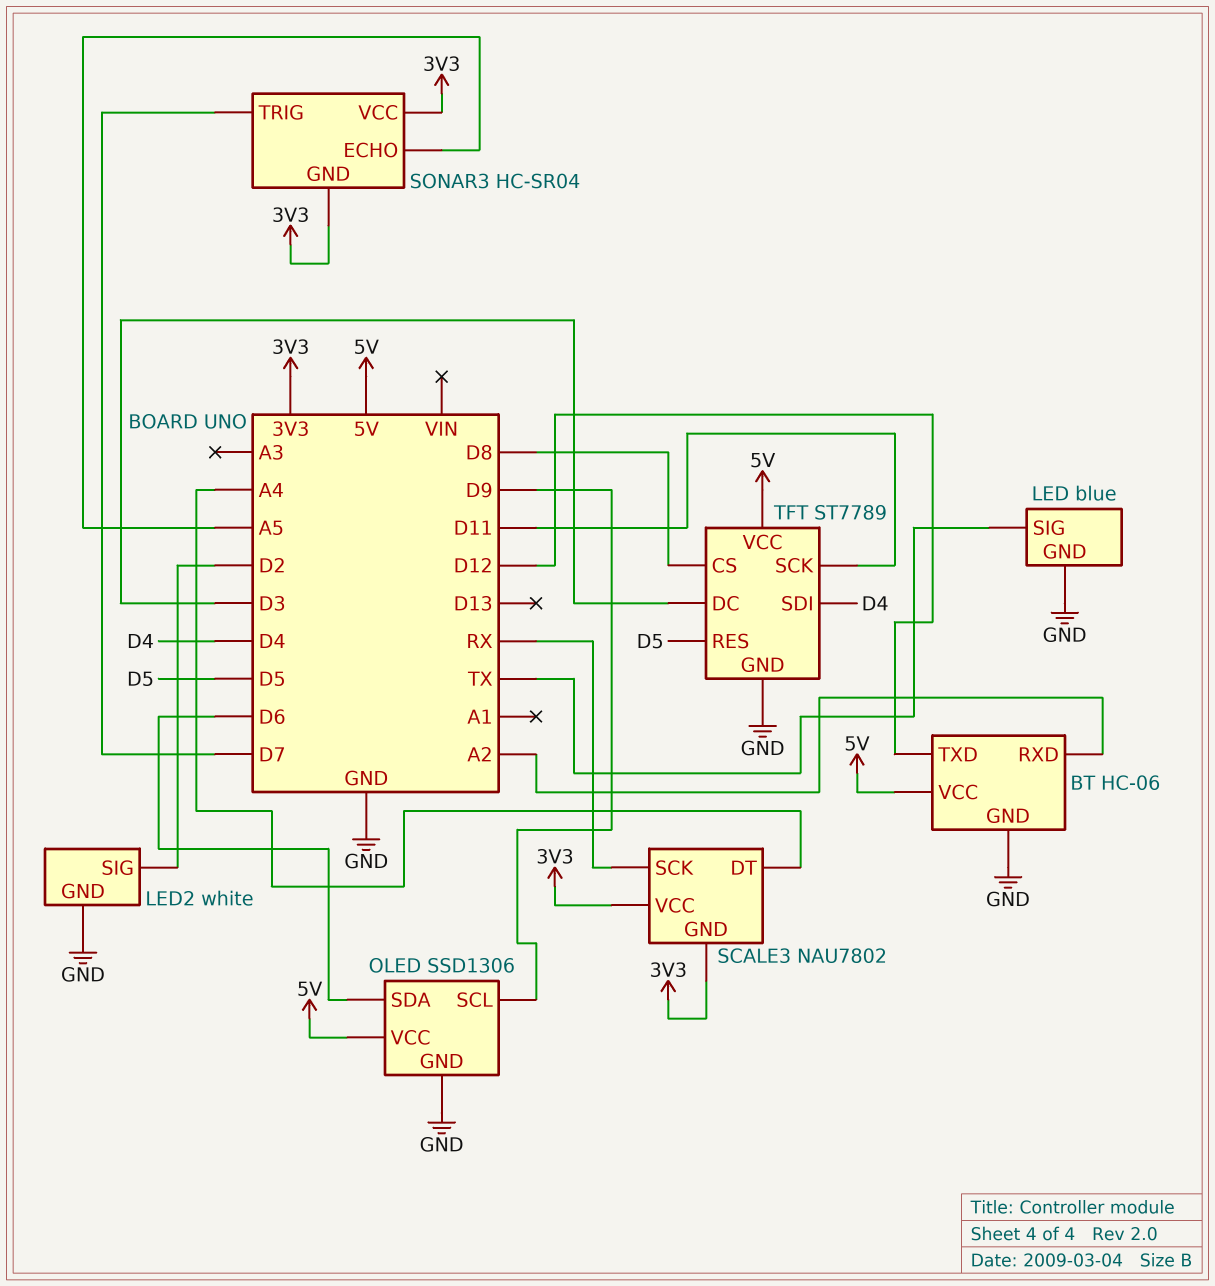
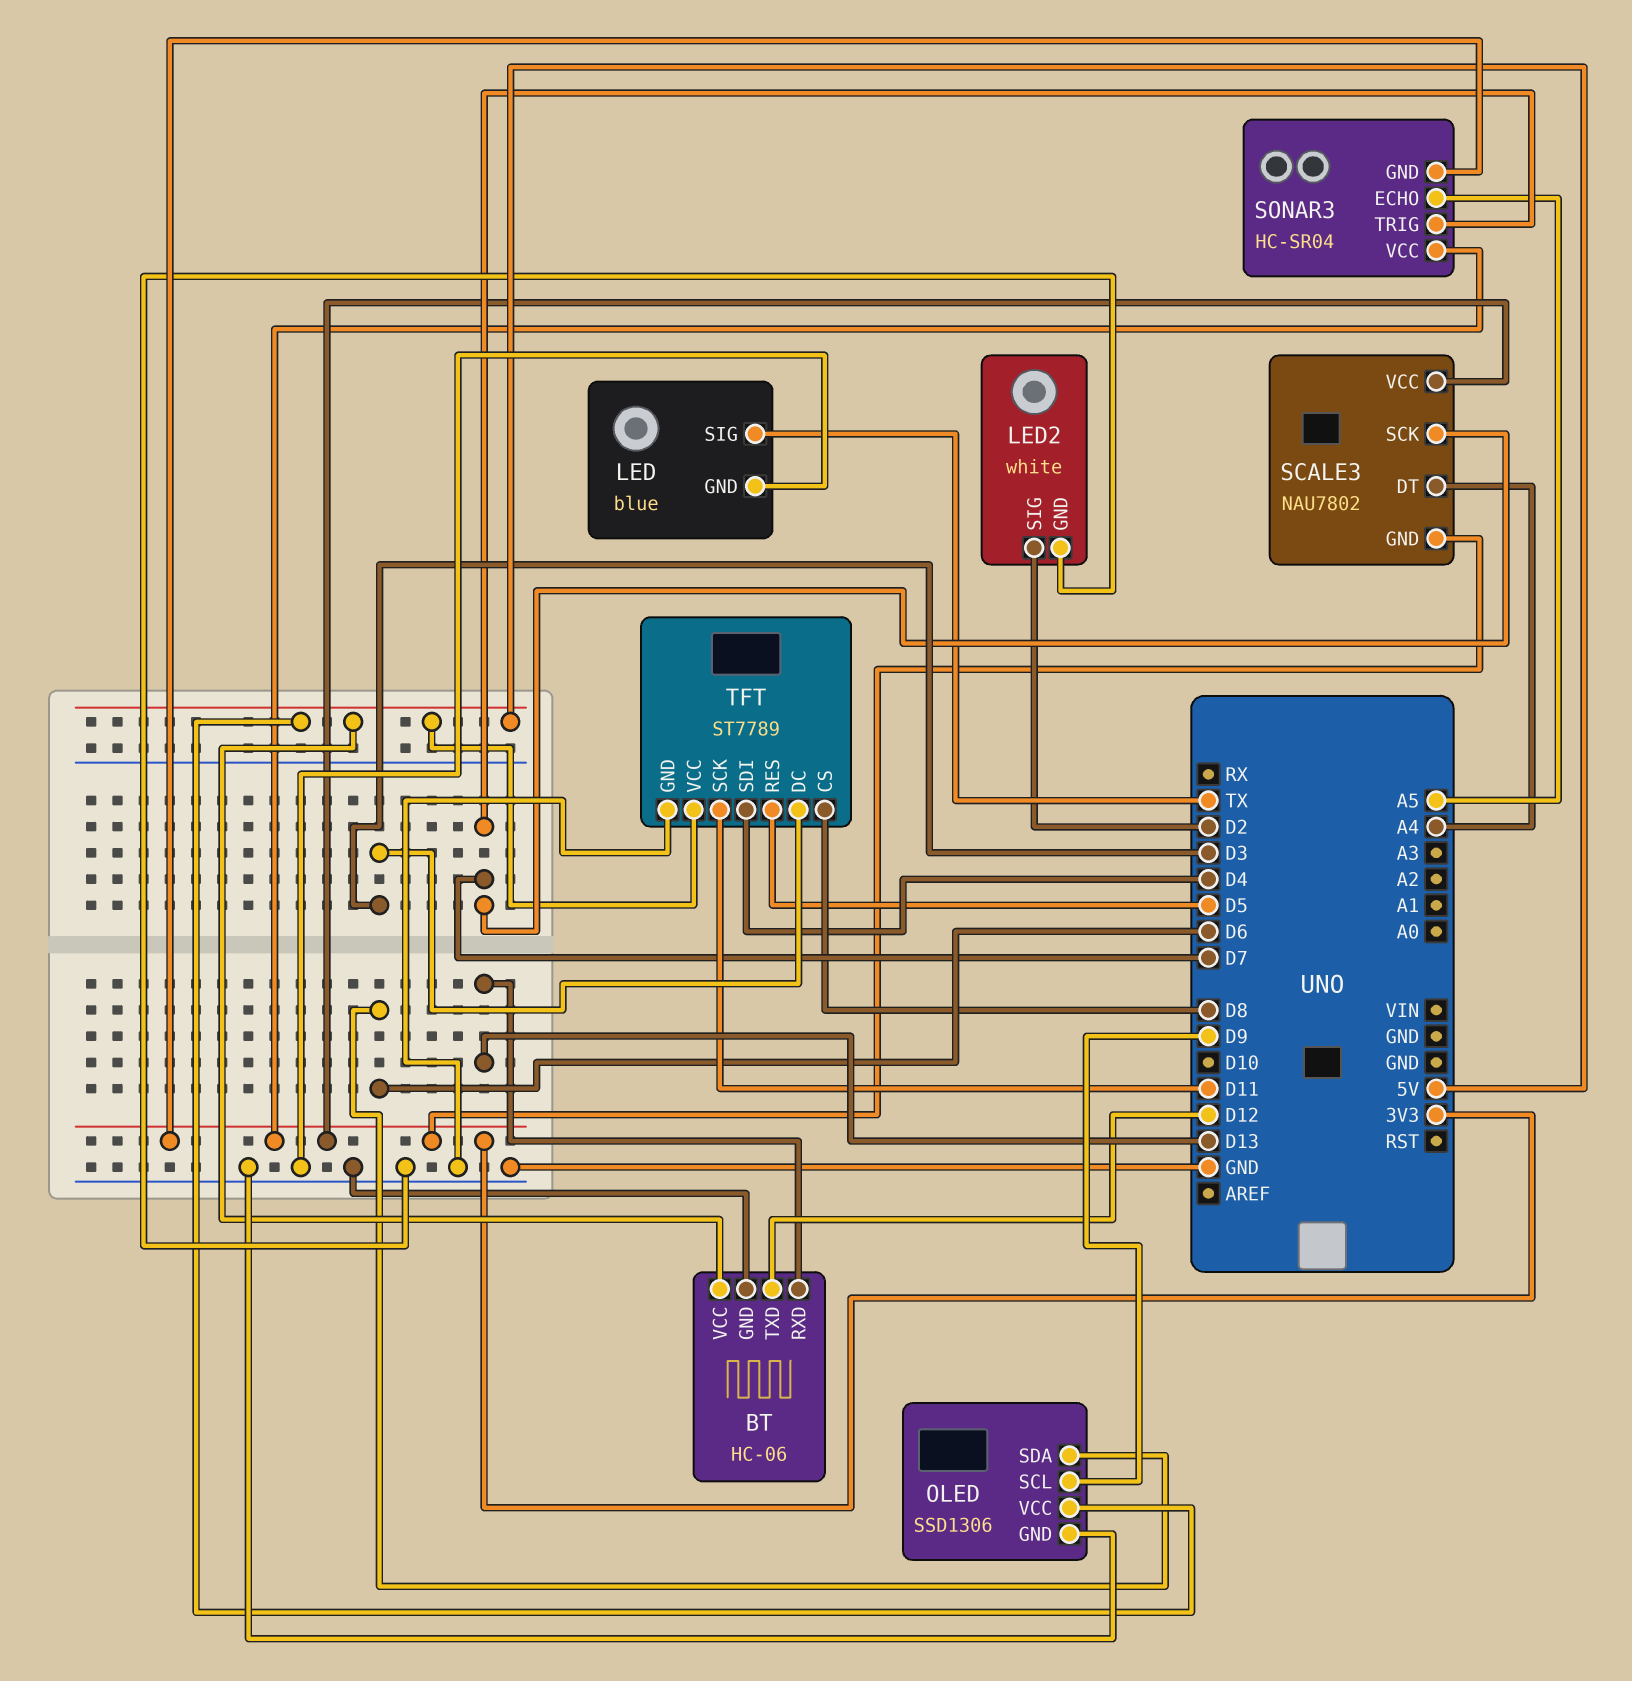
BT pin RXD: A2 -> D13
SCALE3 pin SCK: RX -> D7

